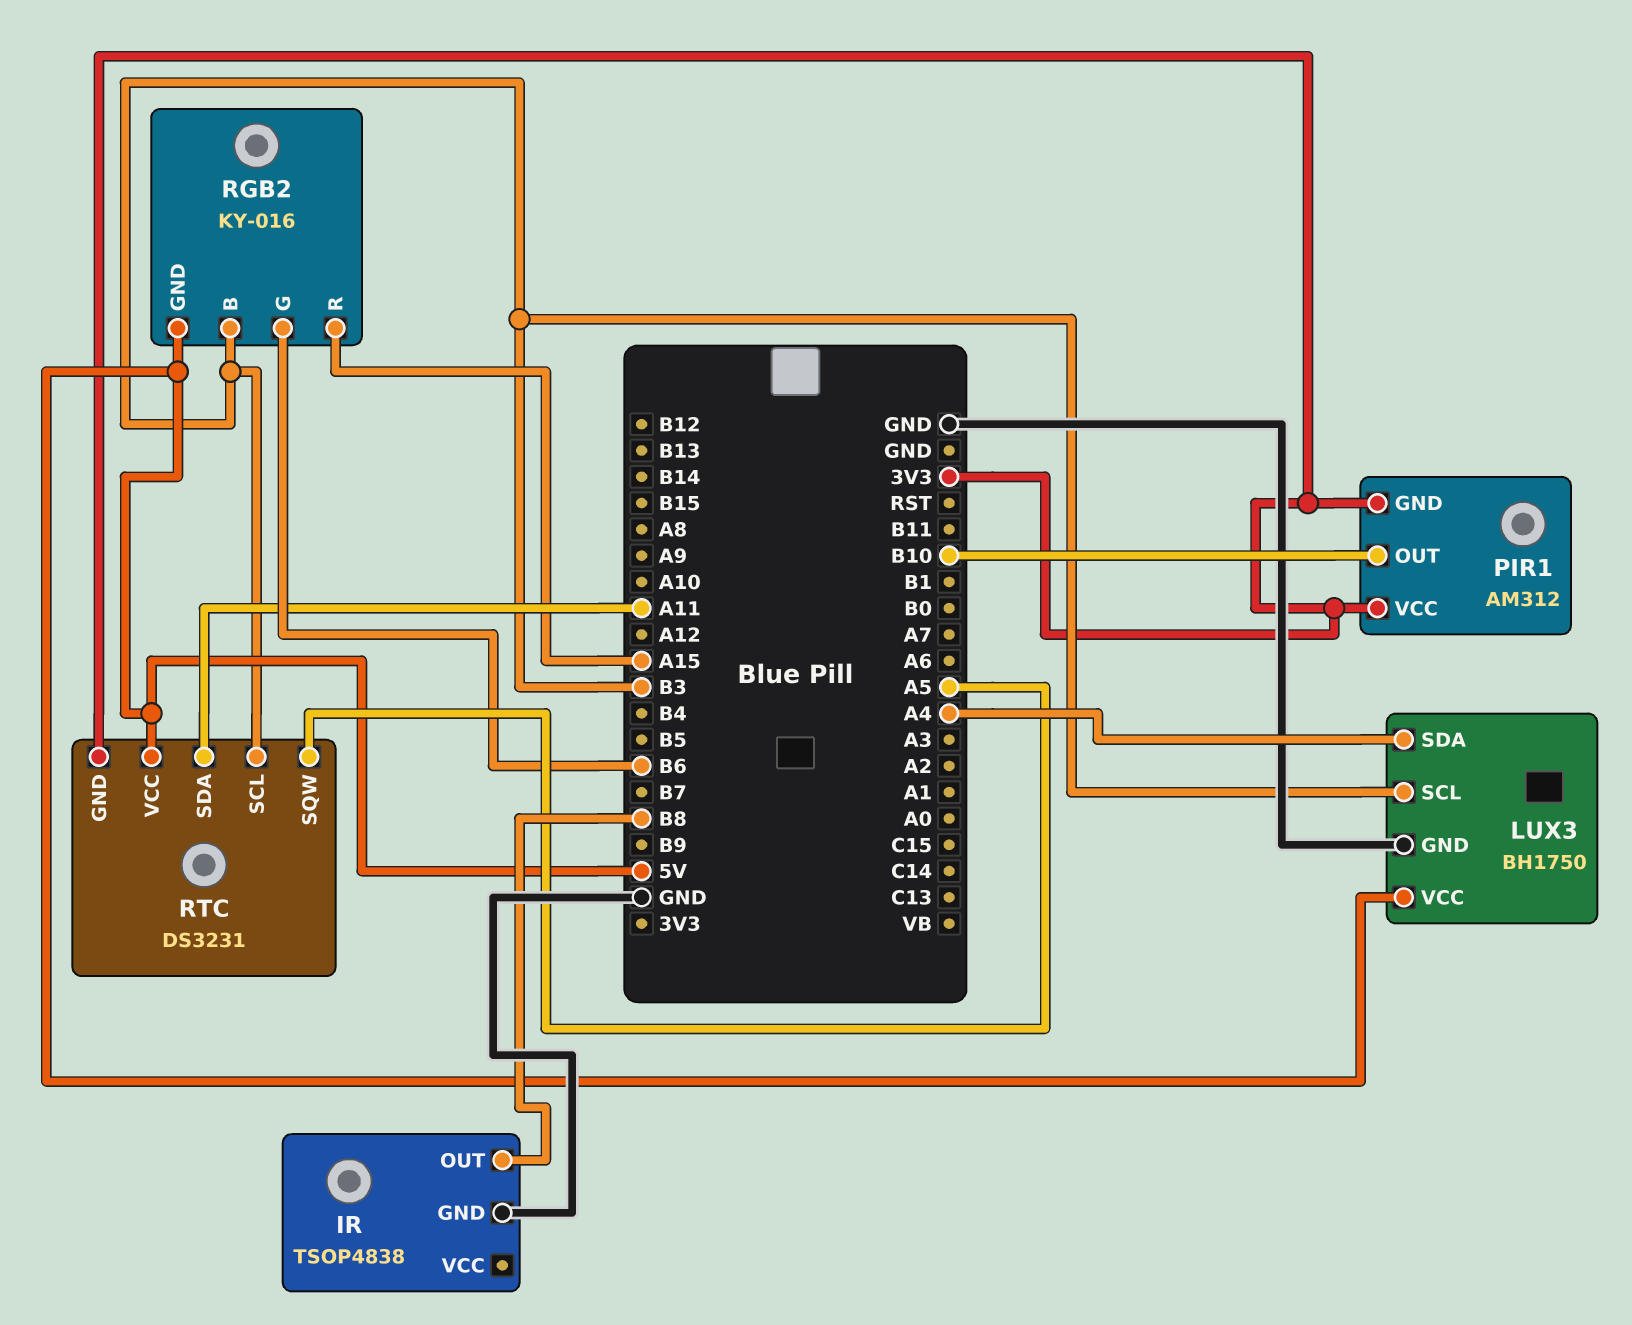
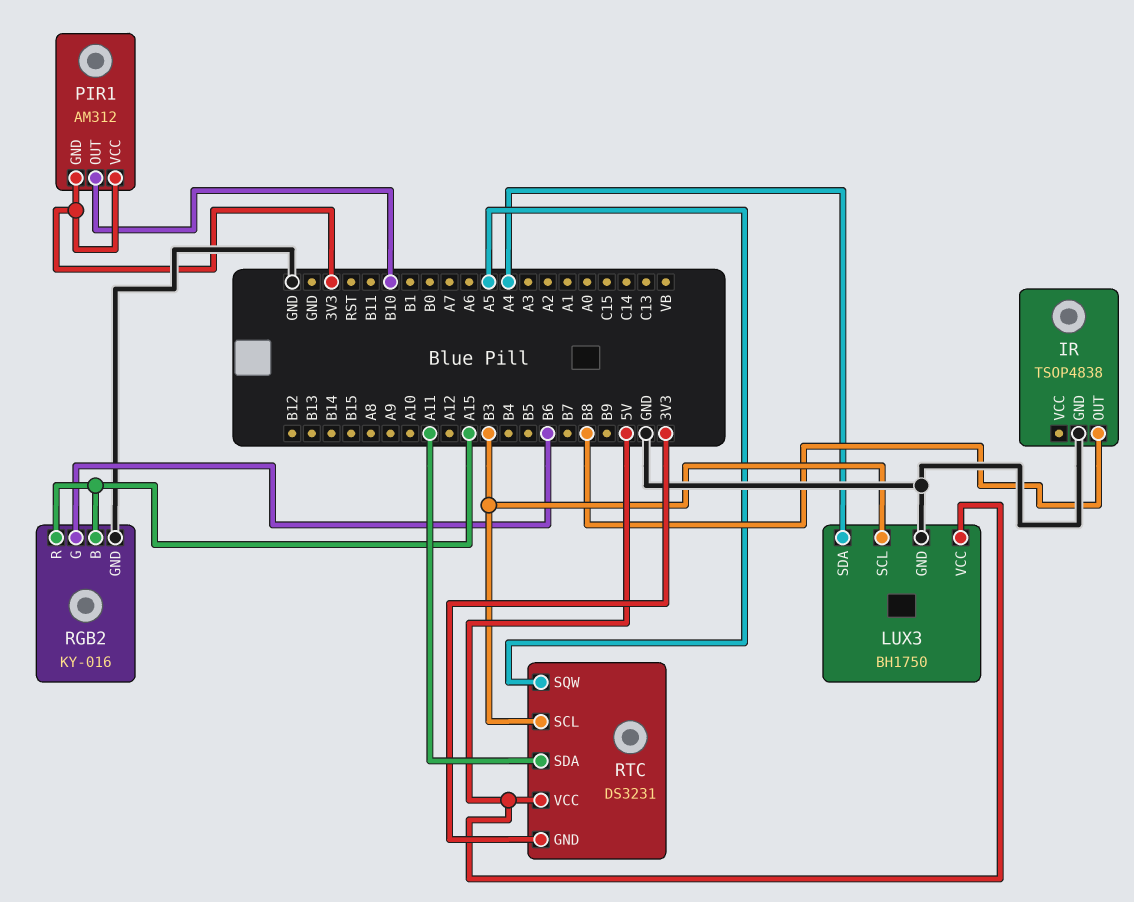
RGB2 pin B: B3 -> A15
RGB2 pin GND: 5V -> GND

